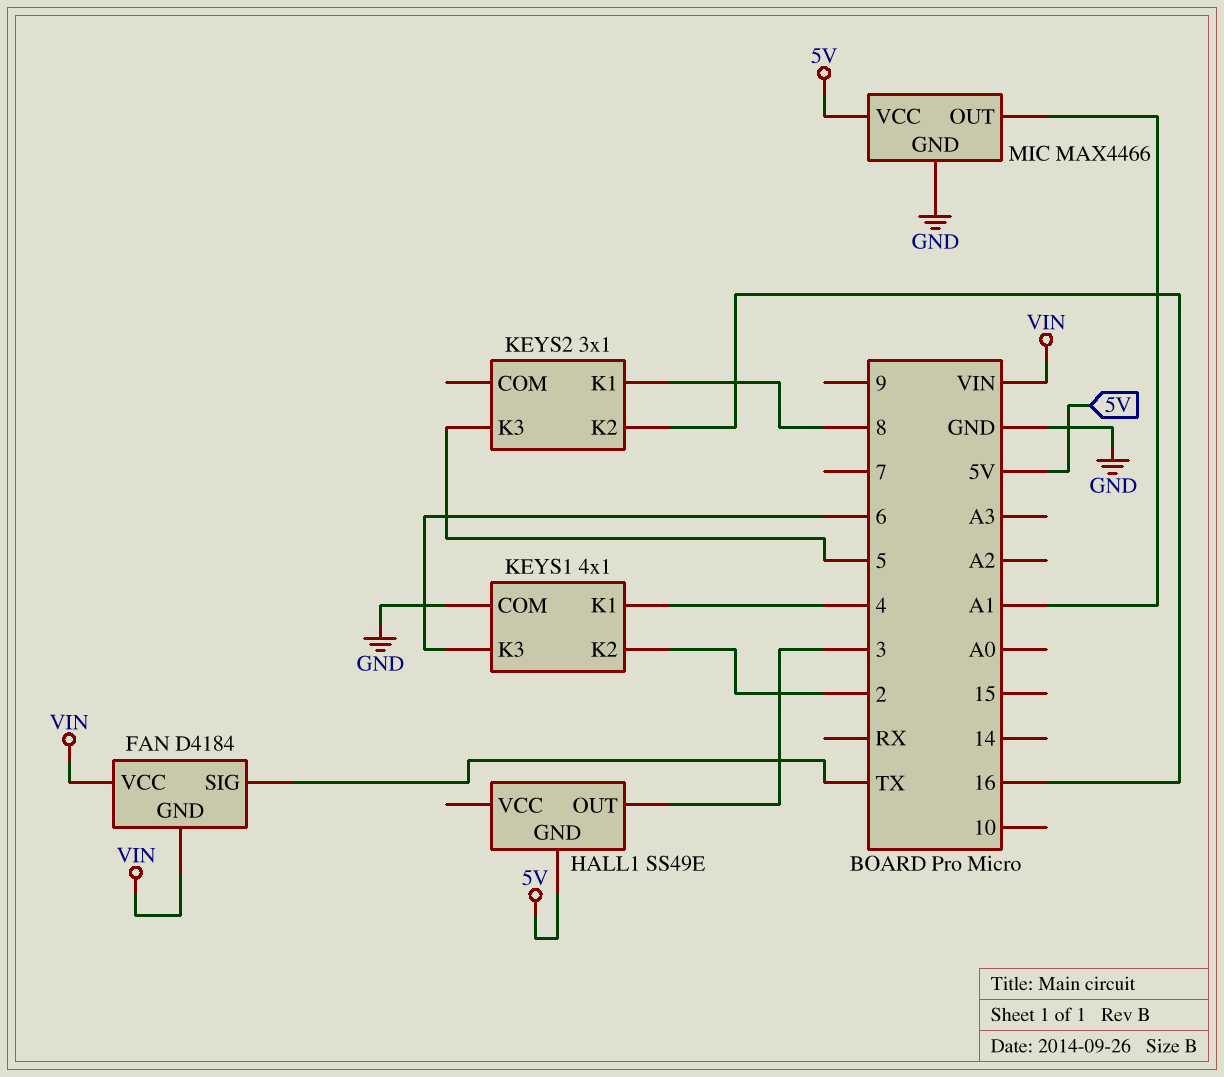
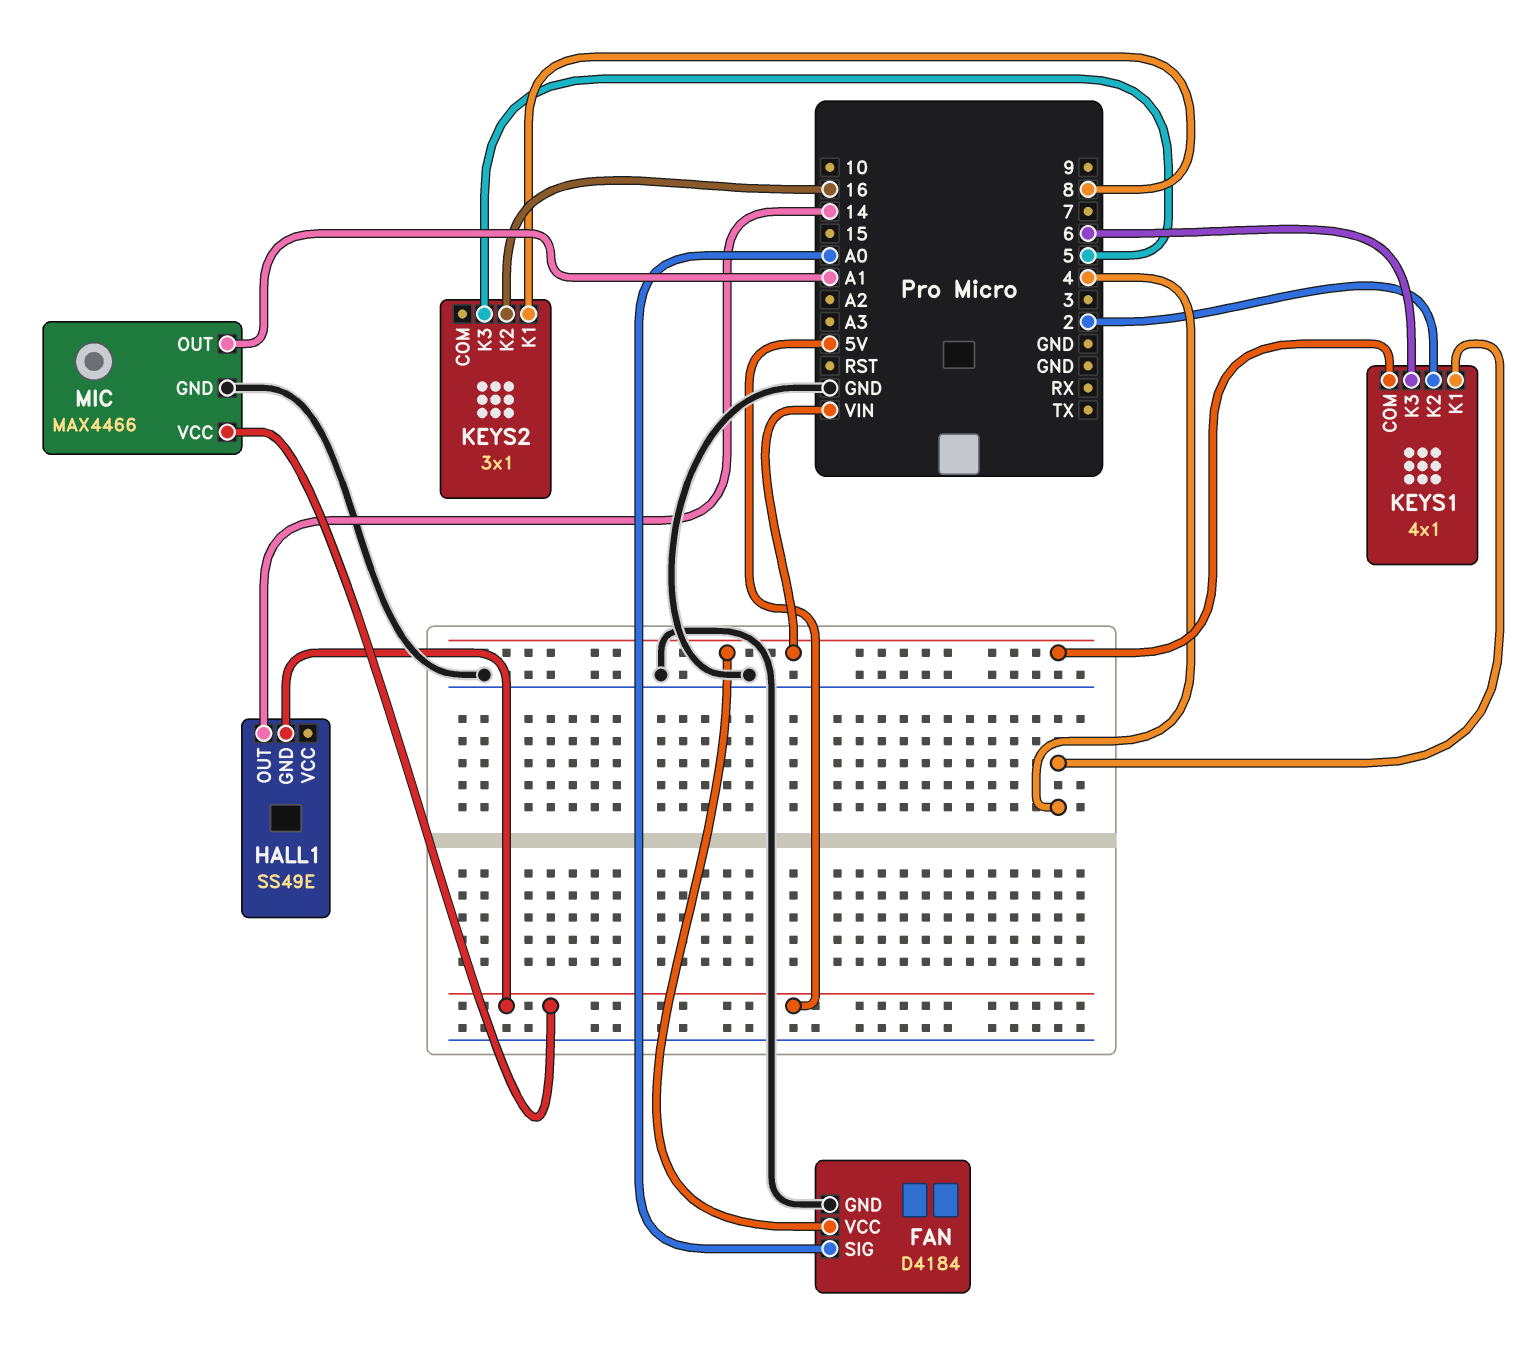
FAN pin GND: VIN -> GND
FAN pin SIG: TX -> A0
HALL1 pin OUT: 3 -> 14
KEYS1 pin COM: GND -> VIN

